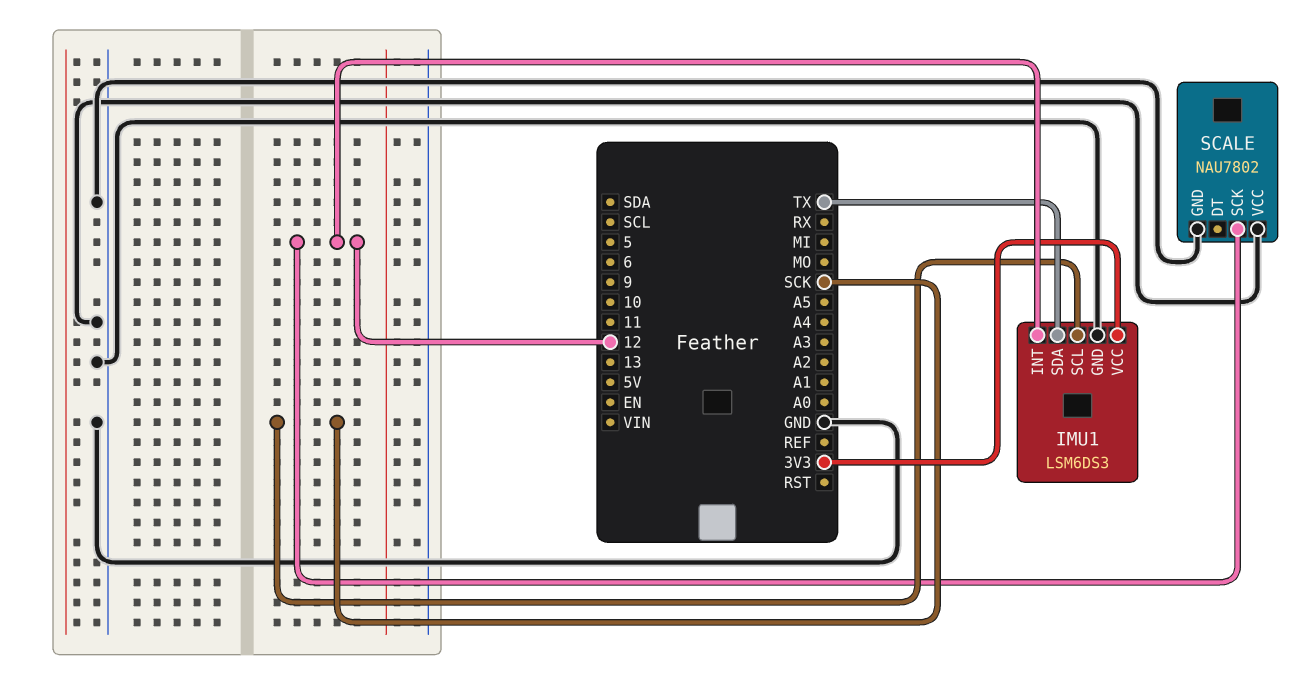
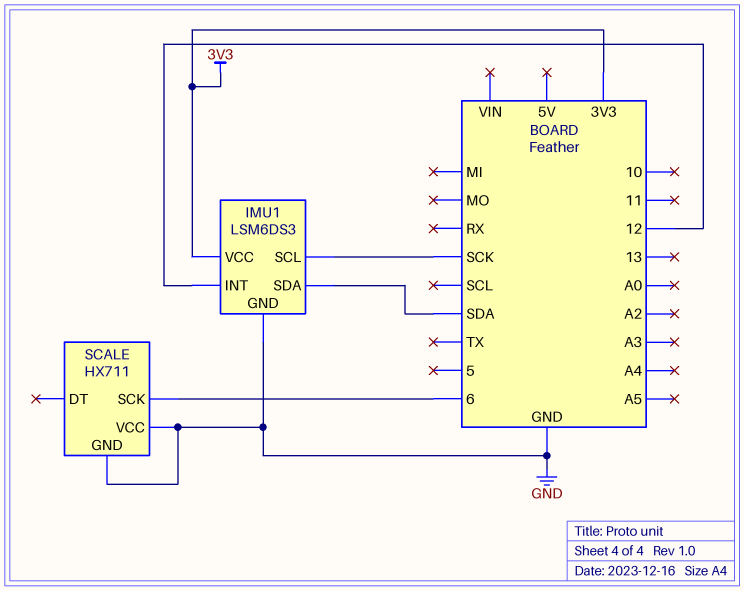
IMU1 pin SDA: TX -> SDA
SCALE: NAU7802 -> HX711
SCALE pin SCK: 12 -> 6

